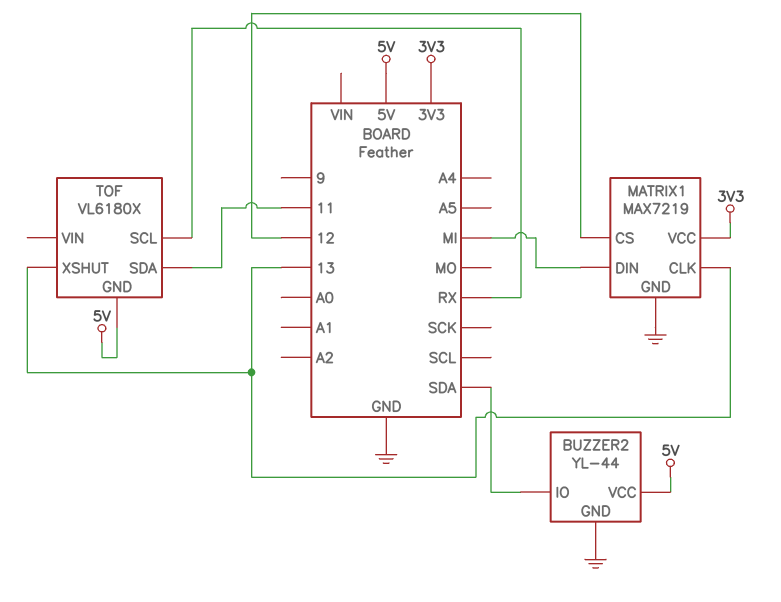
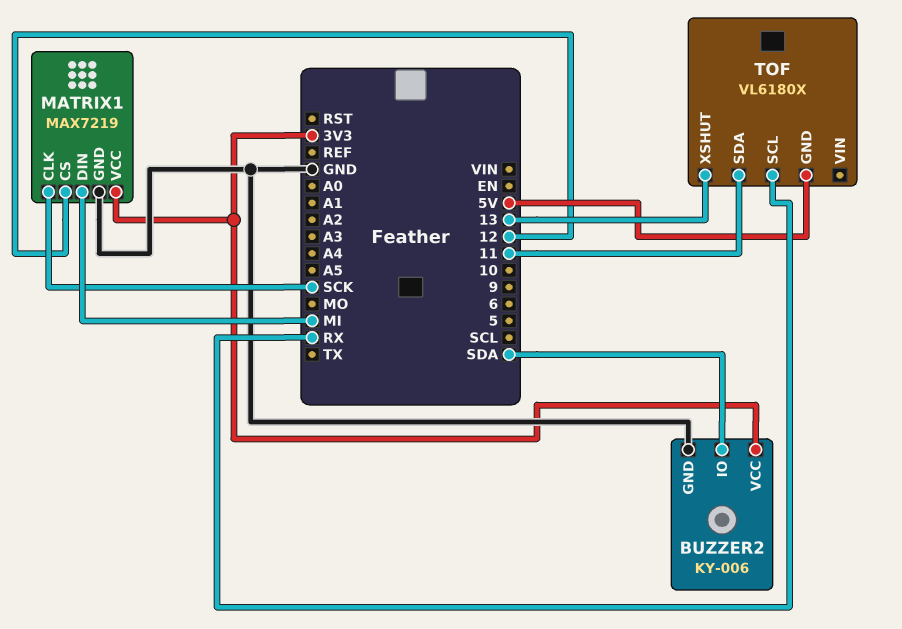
BUZZER2: YL-44 -> KY-006
BUZZER2 pin VCC: 5V -> 3V3
MATRIX1 pin CLK: 13 -> SCK

